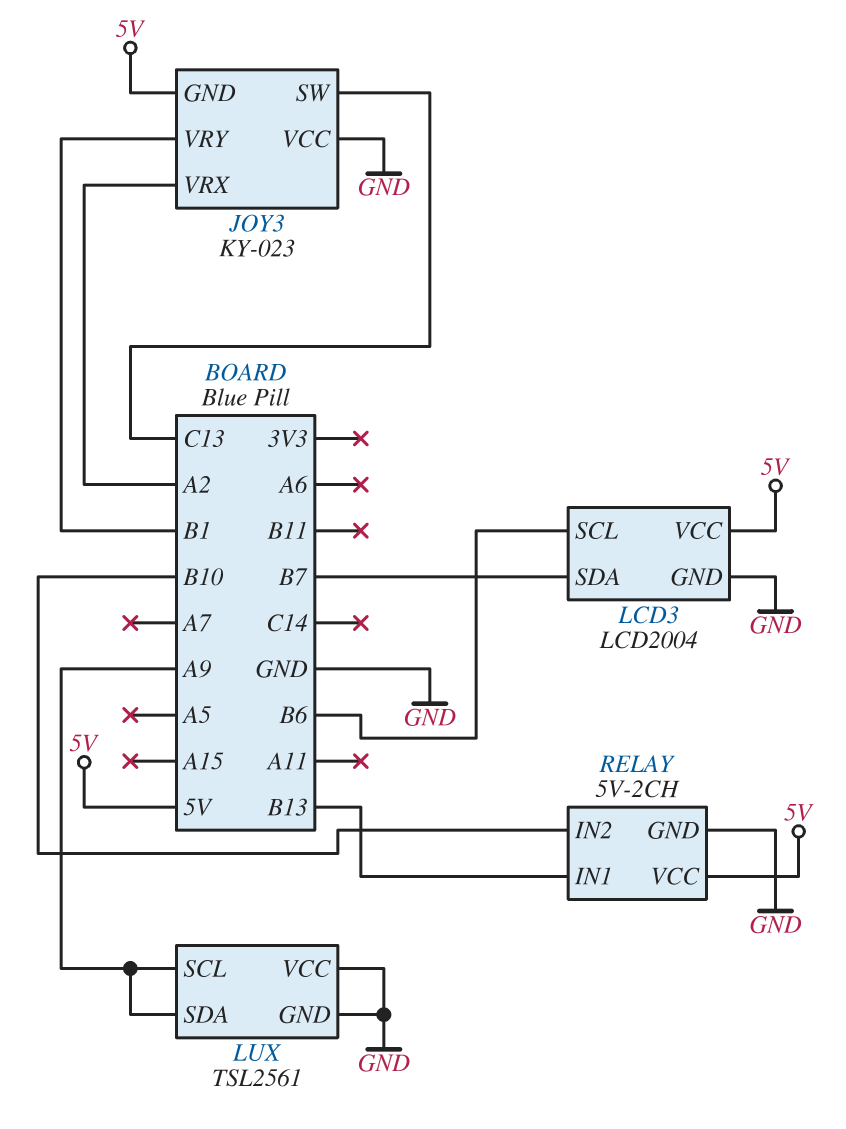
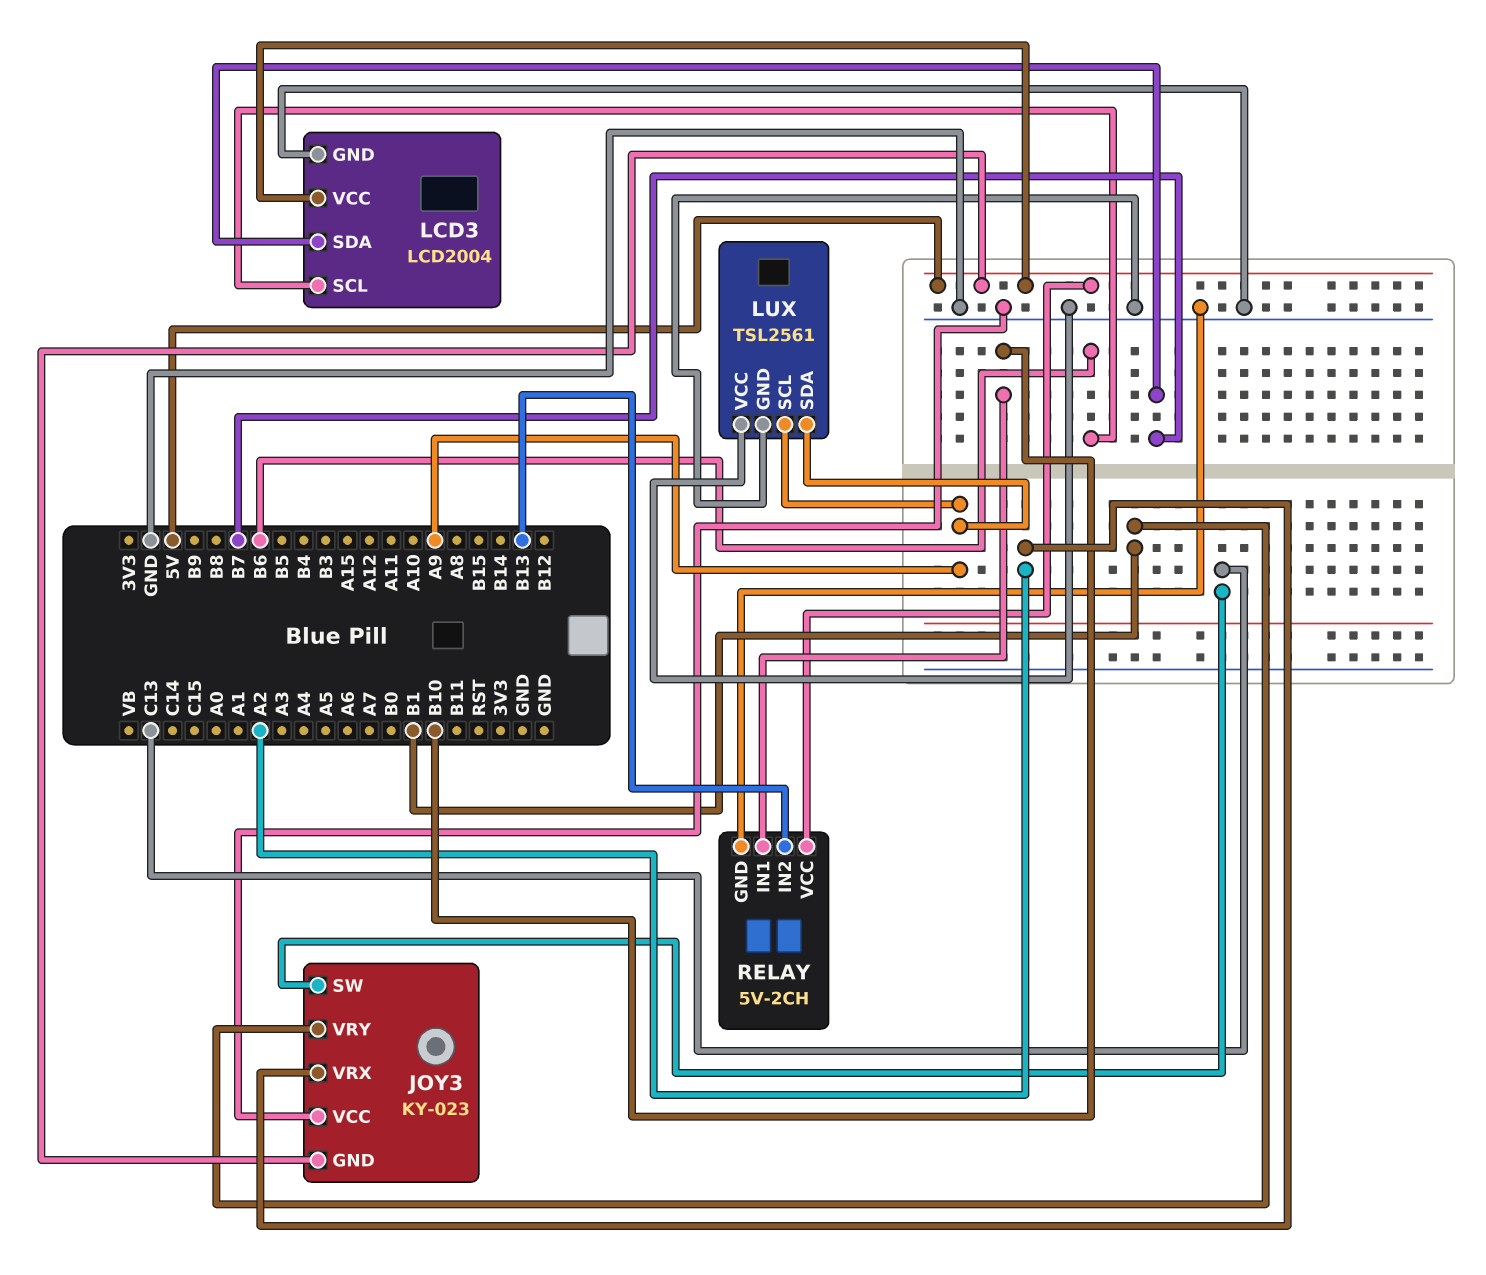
RELAY pin IN1: B13 -> B10
RELAY pin IN2: B10 -> B13

